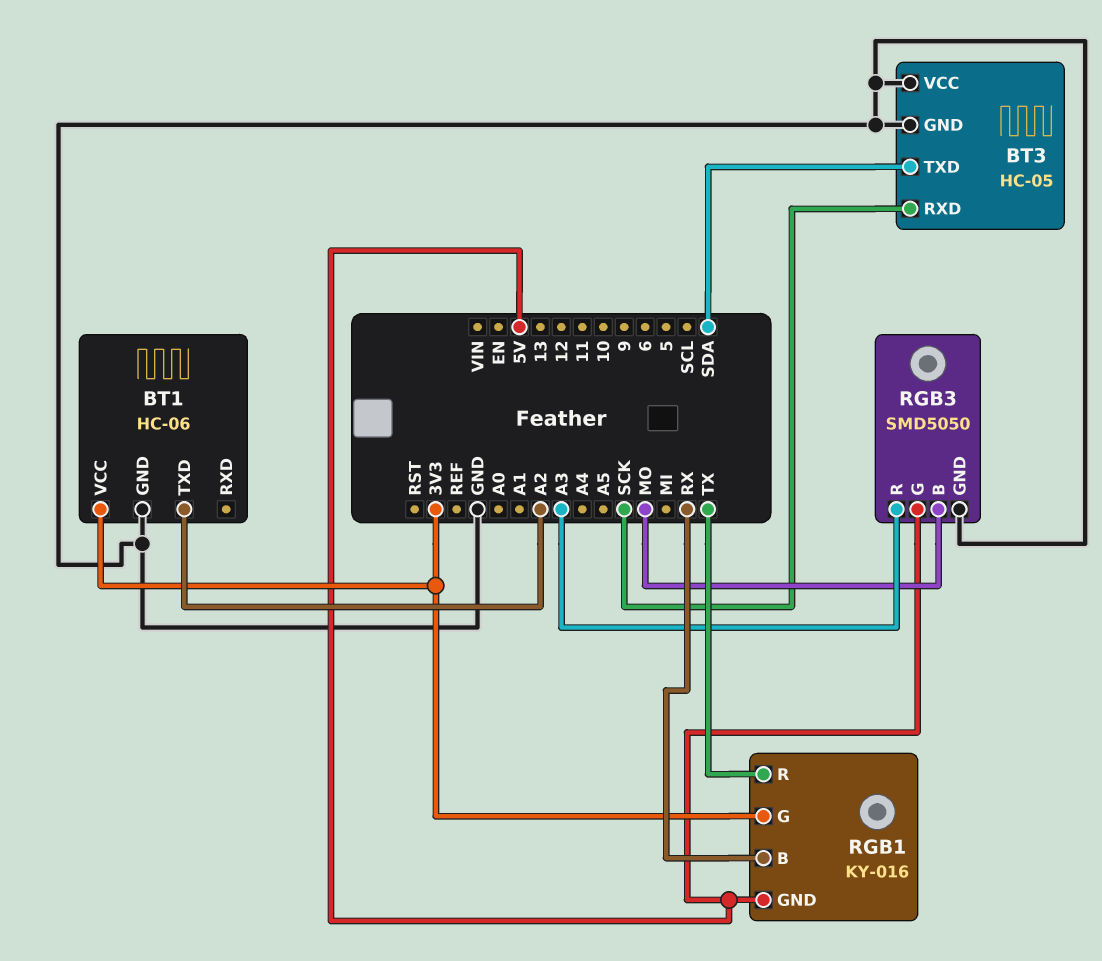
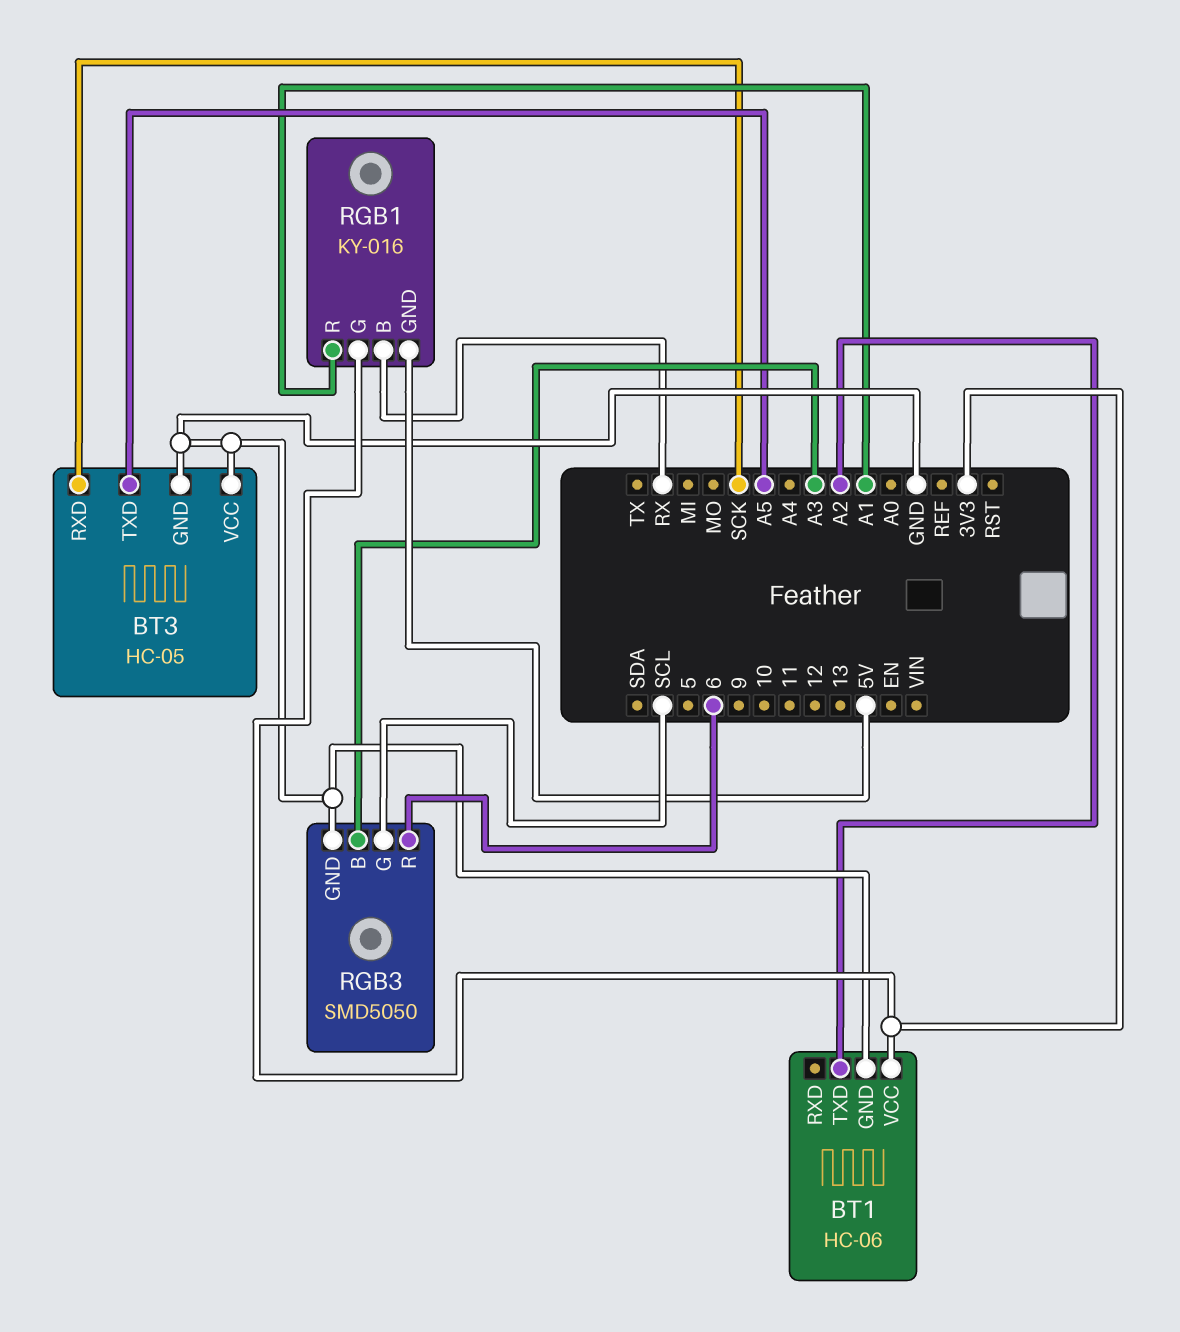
BT3 pin TXD: SDA -> A5
RGB1 pin R: TX -> A1
RGB3 pin B: MO -> A3
RGB3 pin G: 5V -> SCL
RGB3 pin R: A3 -> 6

